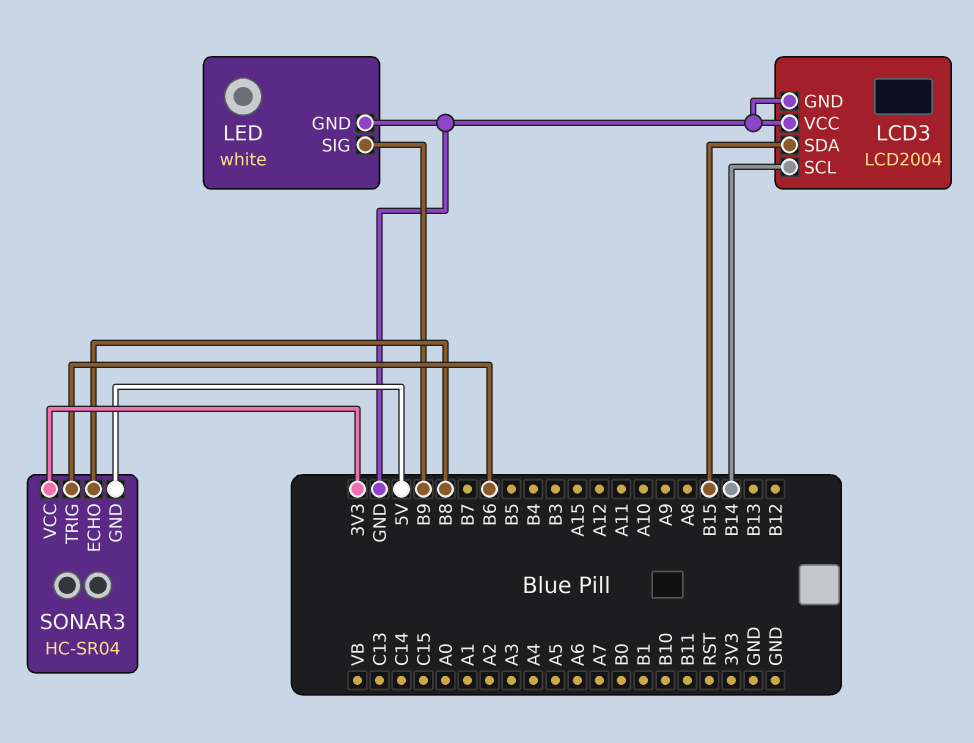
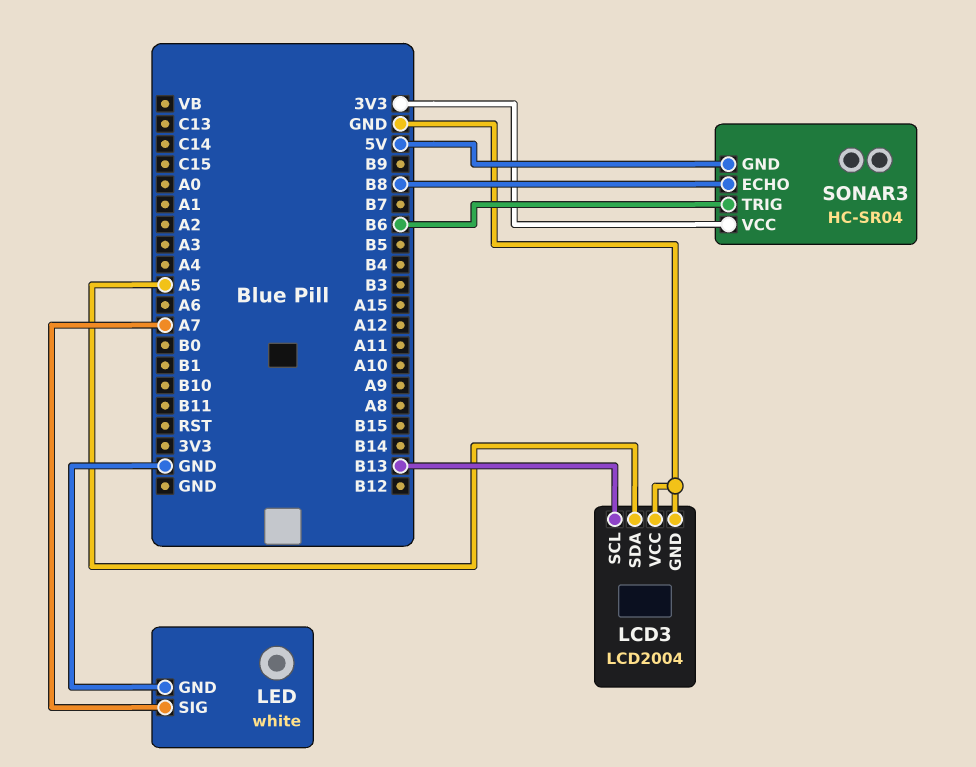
LCD3 pin SCL: B14 -> B13
LCD3 pin SDA: B15 -> A5
LED pin SIG: B9 -> A7

